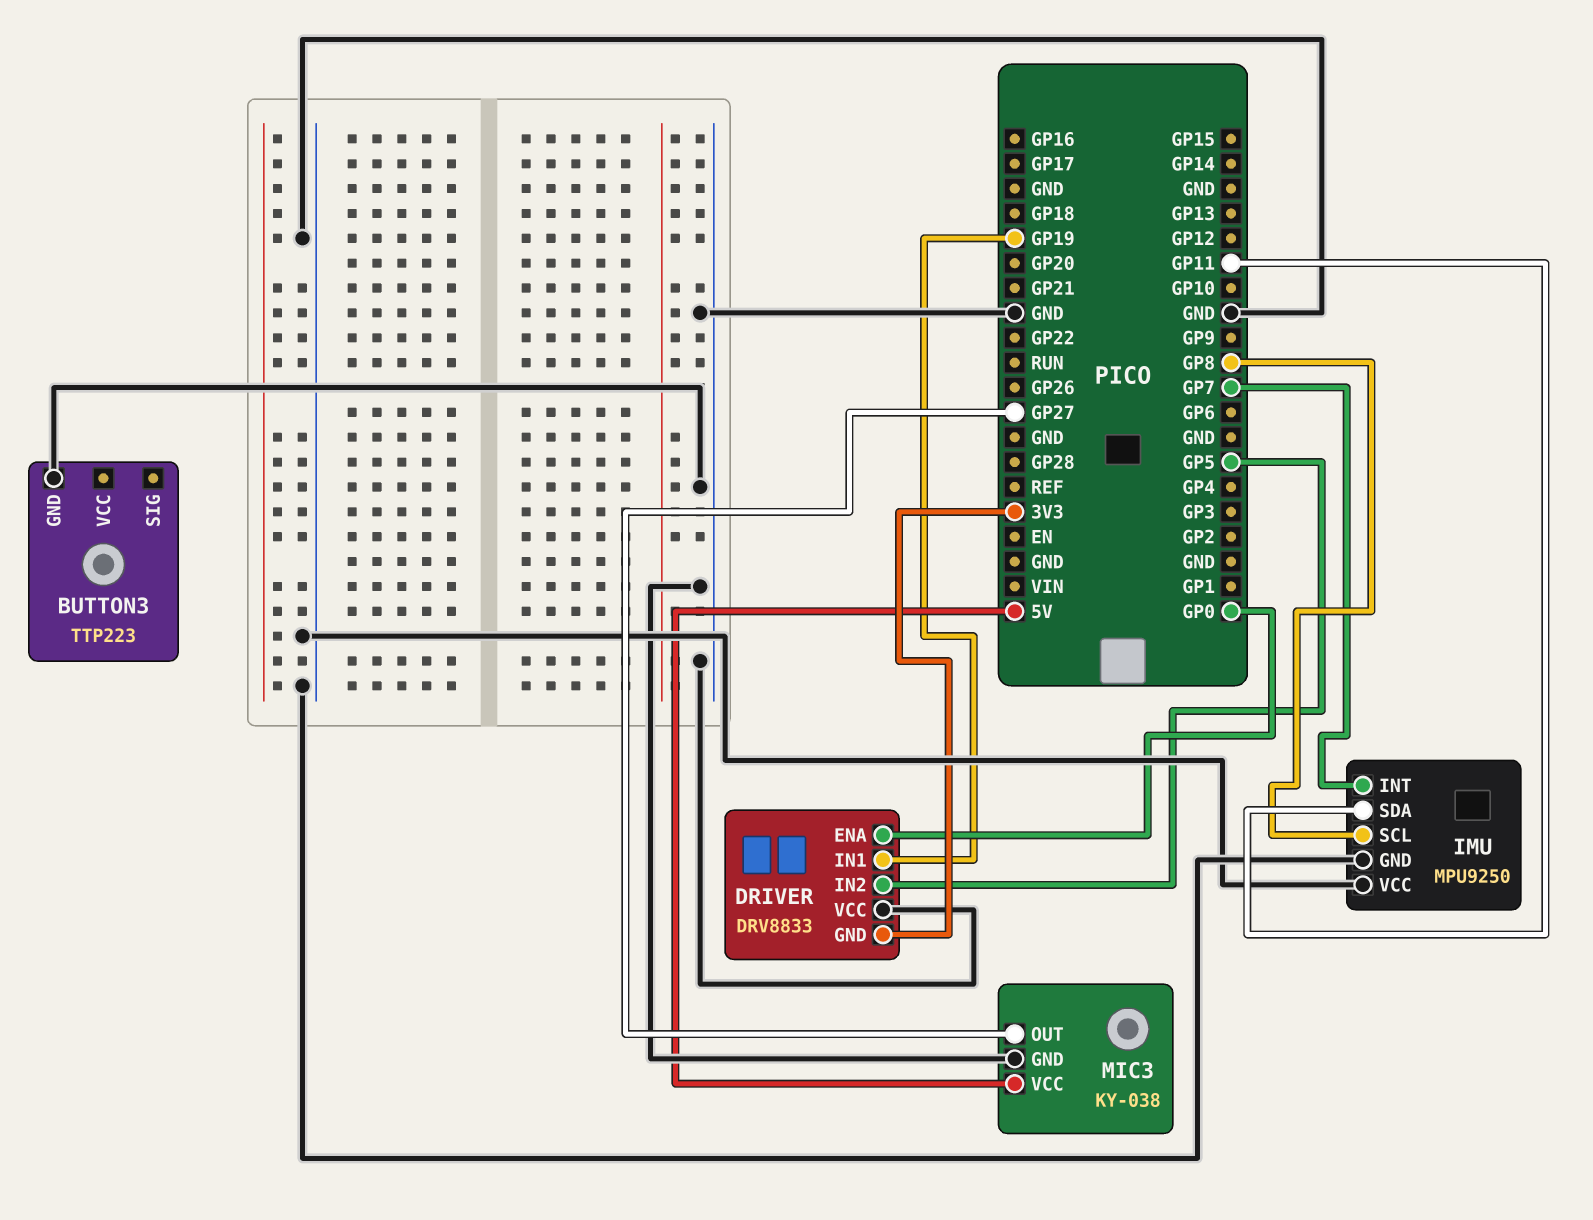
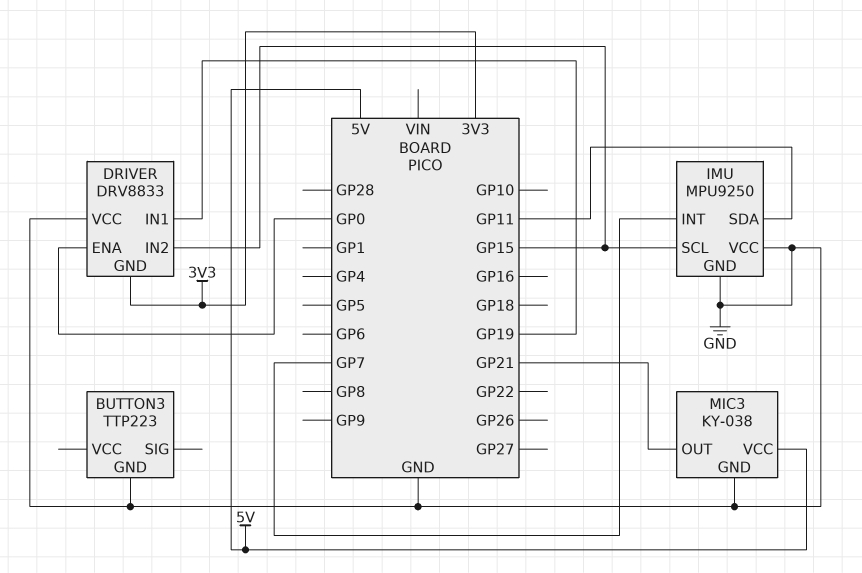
DRIVER pin IN2: GP5 -> GP15
IMU pin SCL: GP8 -> GP15
MIC3 pin OUT: GP27 -> GP21

